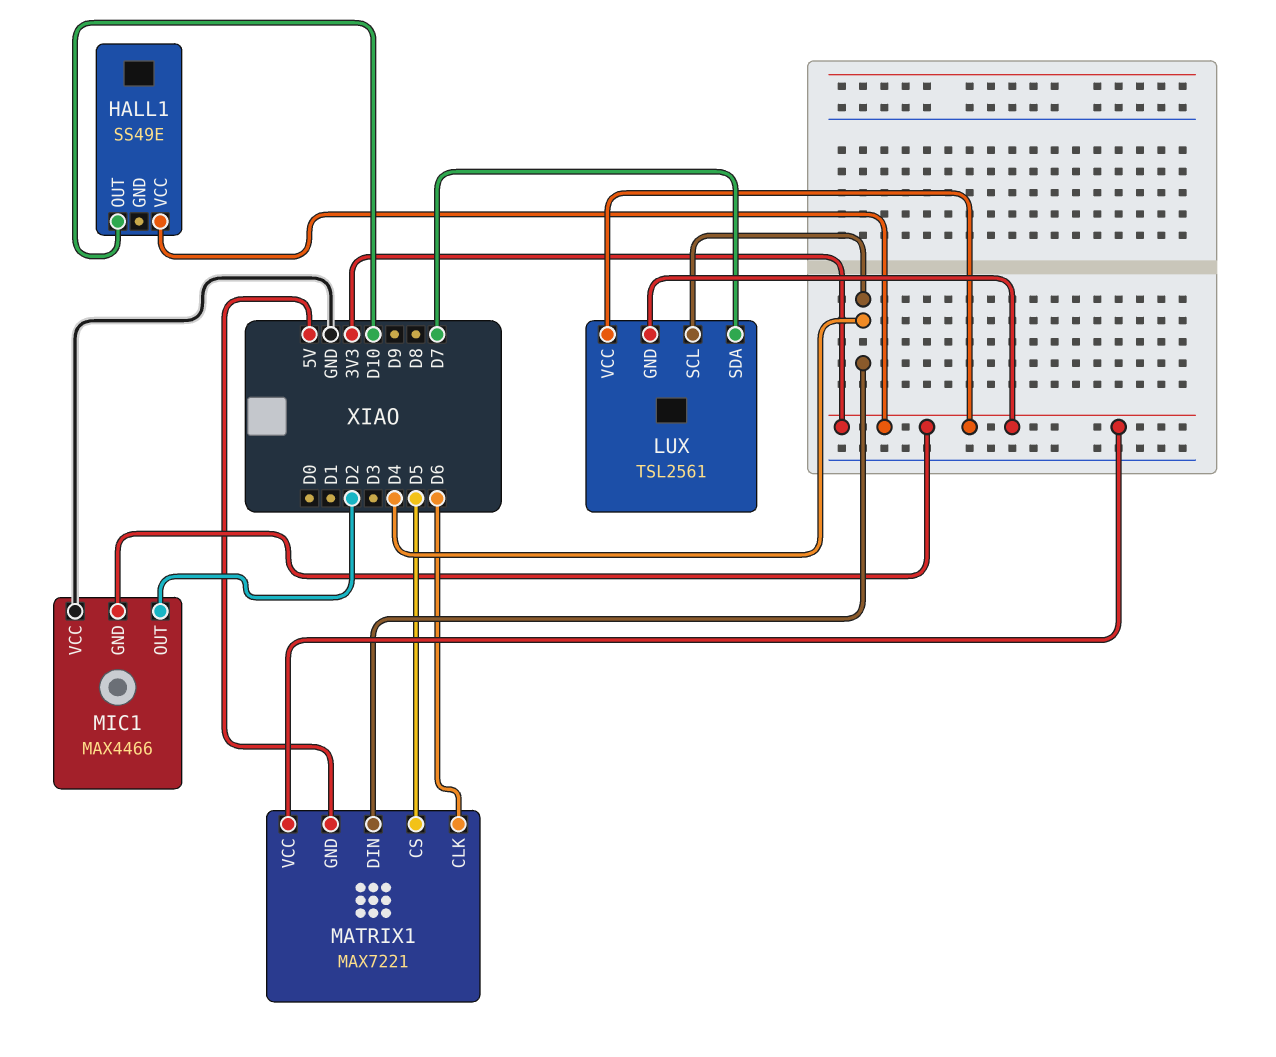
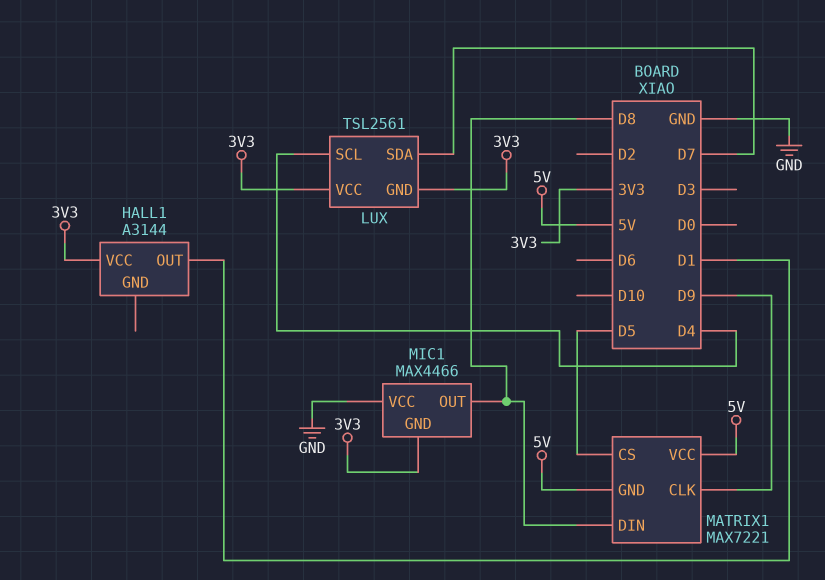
HALL1: SS49E -> A3144
HALL1 pin OUT: D10 -> D1
MATRIX1 pin CLK: D6 -> D9
MATRIX1 pin DIN: D4 -> D8
MATRIX1 pin VCC: 3V3 -> 5V
MIC1 pin OUT: D2 -> D8

